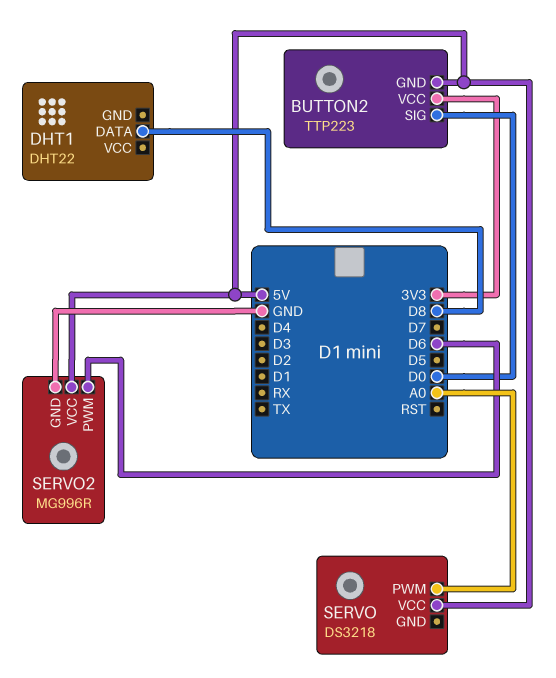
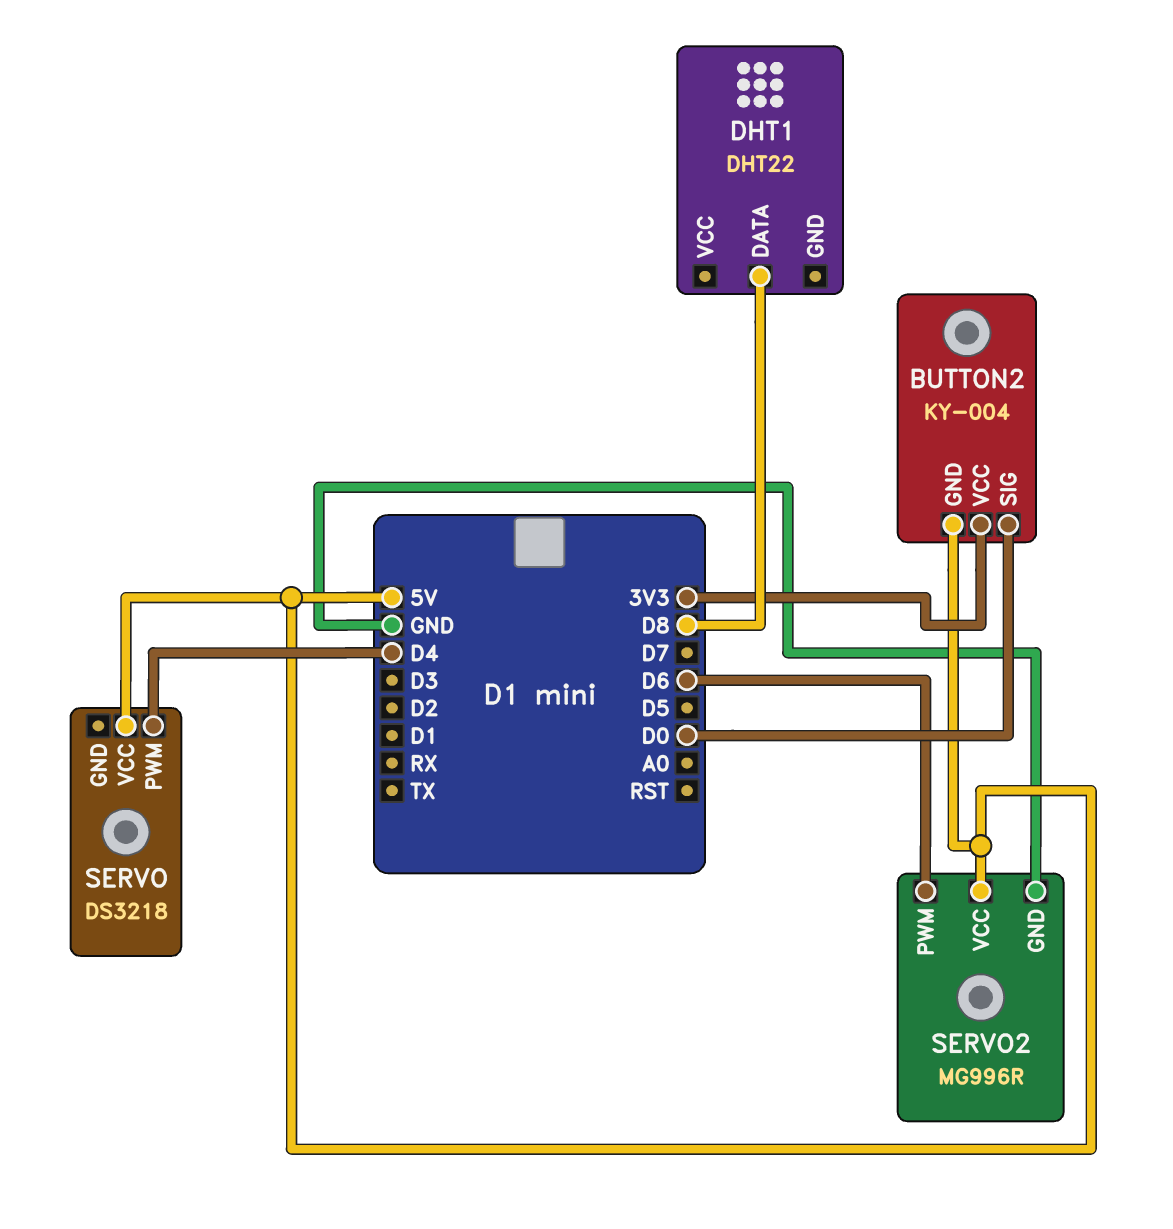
BUTTON2: TTP223 -> KY-004
SERVO pin PWM: A0 -> D4

